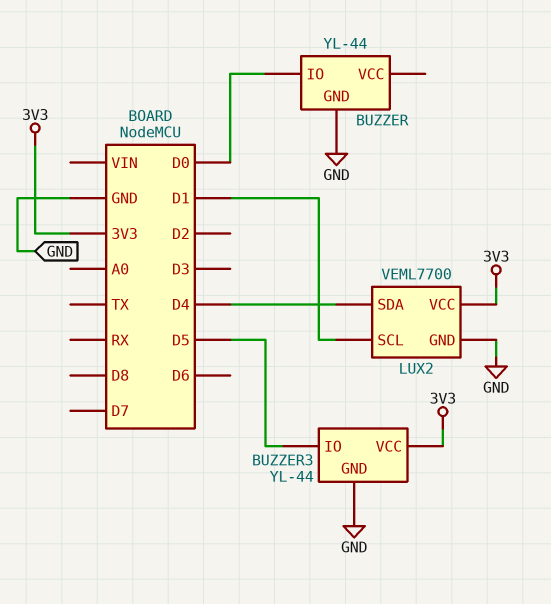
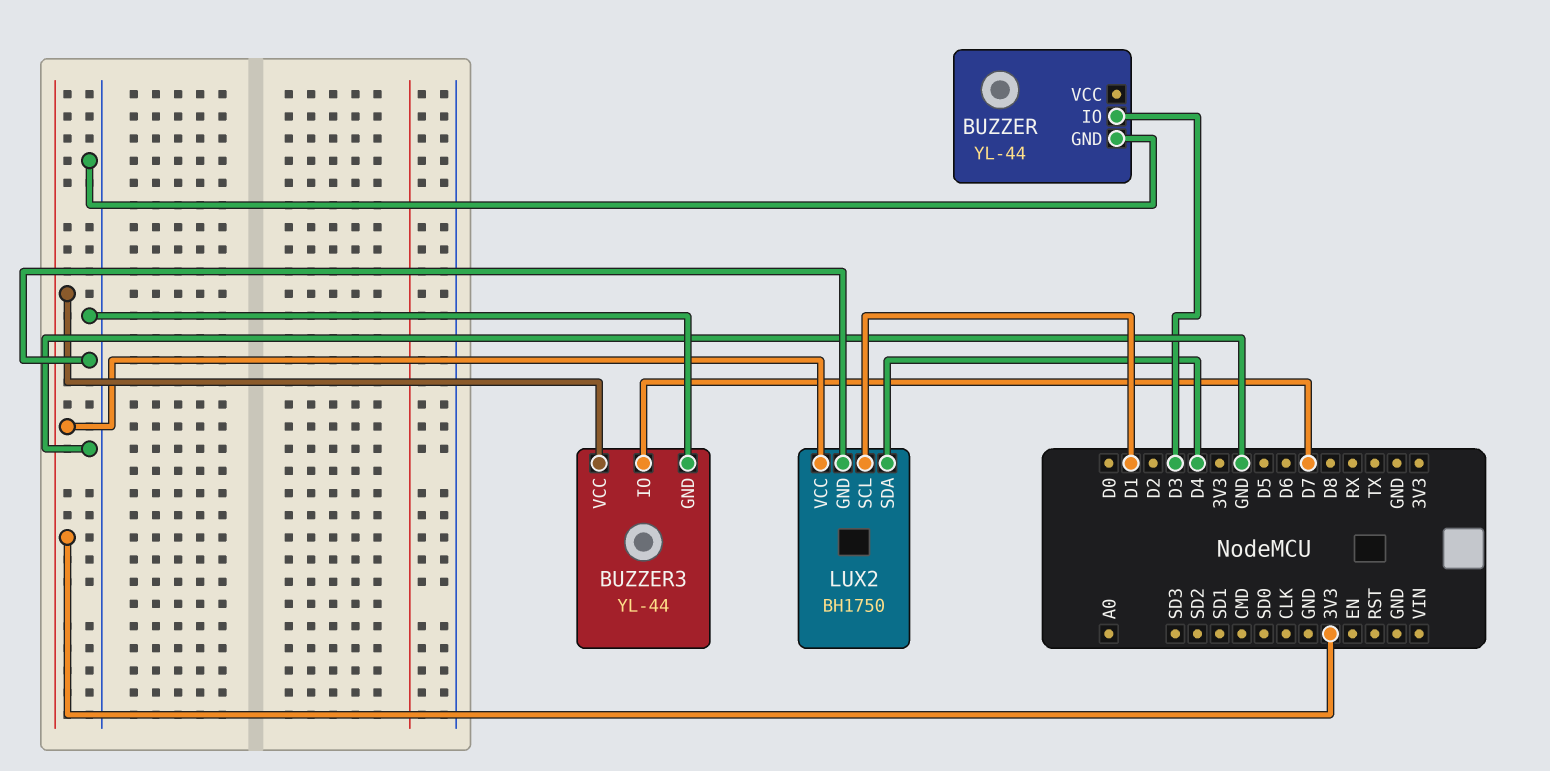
BUZZER pin IO: D0 -> D3
BUZZER3 pin IO: D5 -> D7
LUX2: VEML7700 -> BH1750

